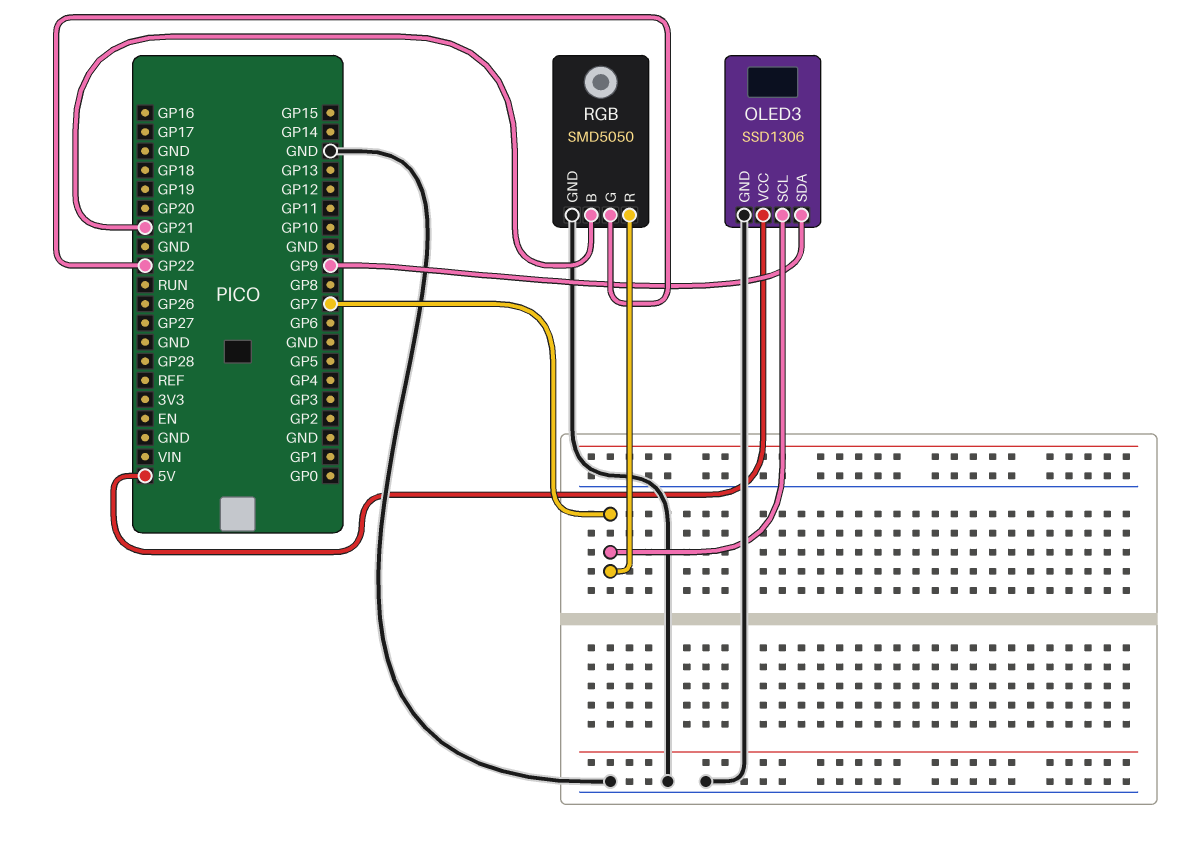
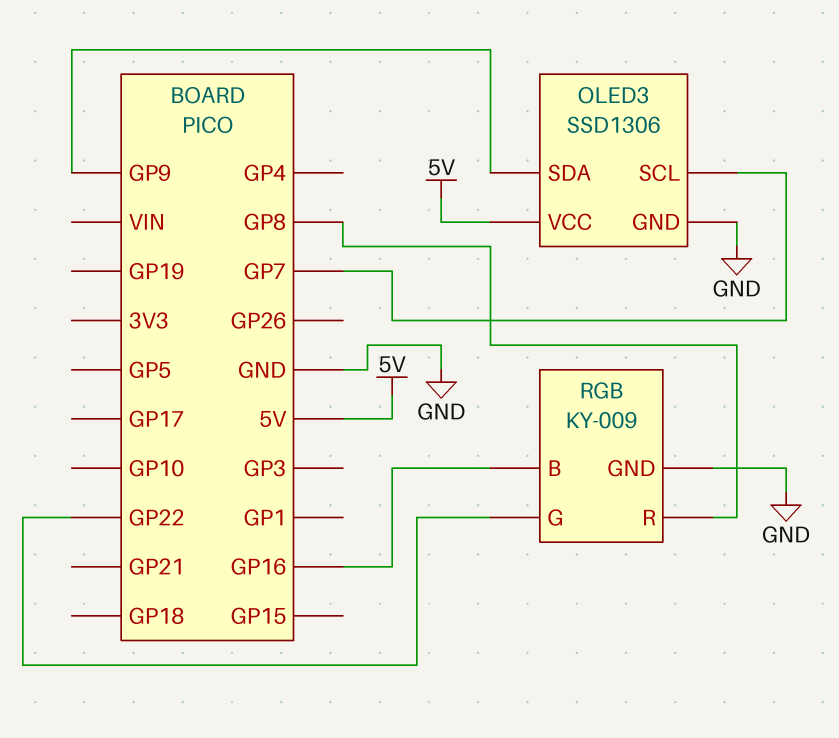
RGB: SMD5050 -> KY-009
RGB pin B: GP21 -> GP16
RGB pin R: GP7 -> GP8

